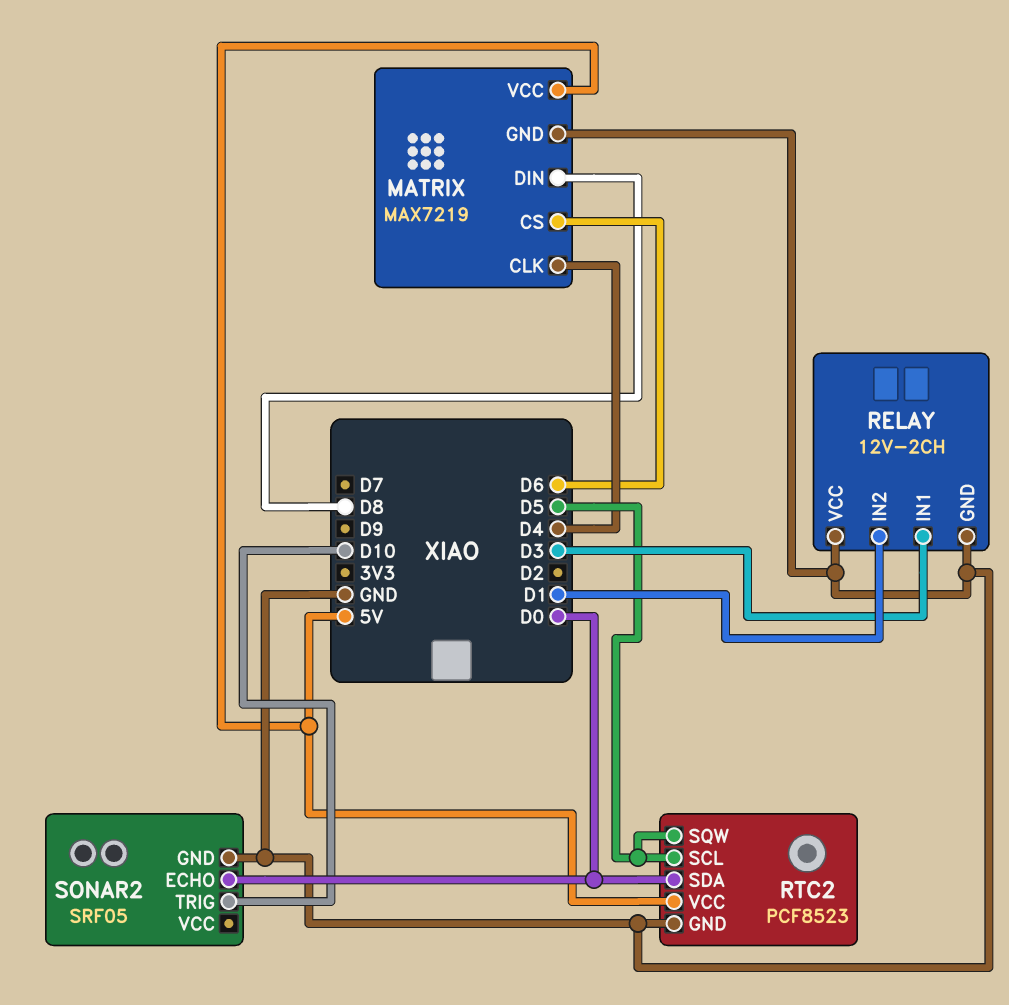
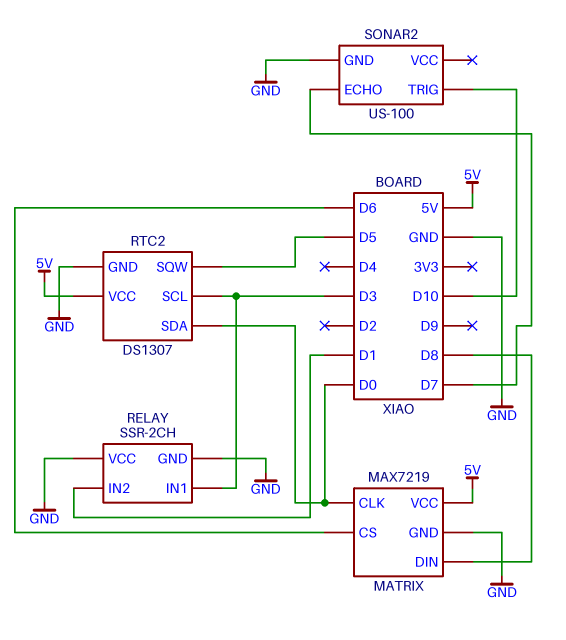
MATRIX pin CLK: D4 -> D0
RELAY: 12V-2CH -> SSR-2CH
RTC2: PCF8523 -> DS1307
RTC2 pin SCL: D5 -> D3
SONAR2: SRF05 -> US-100
SONAR2 pin ECHO: D0 -> D7

